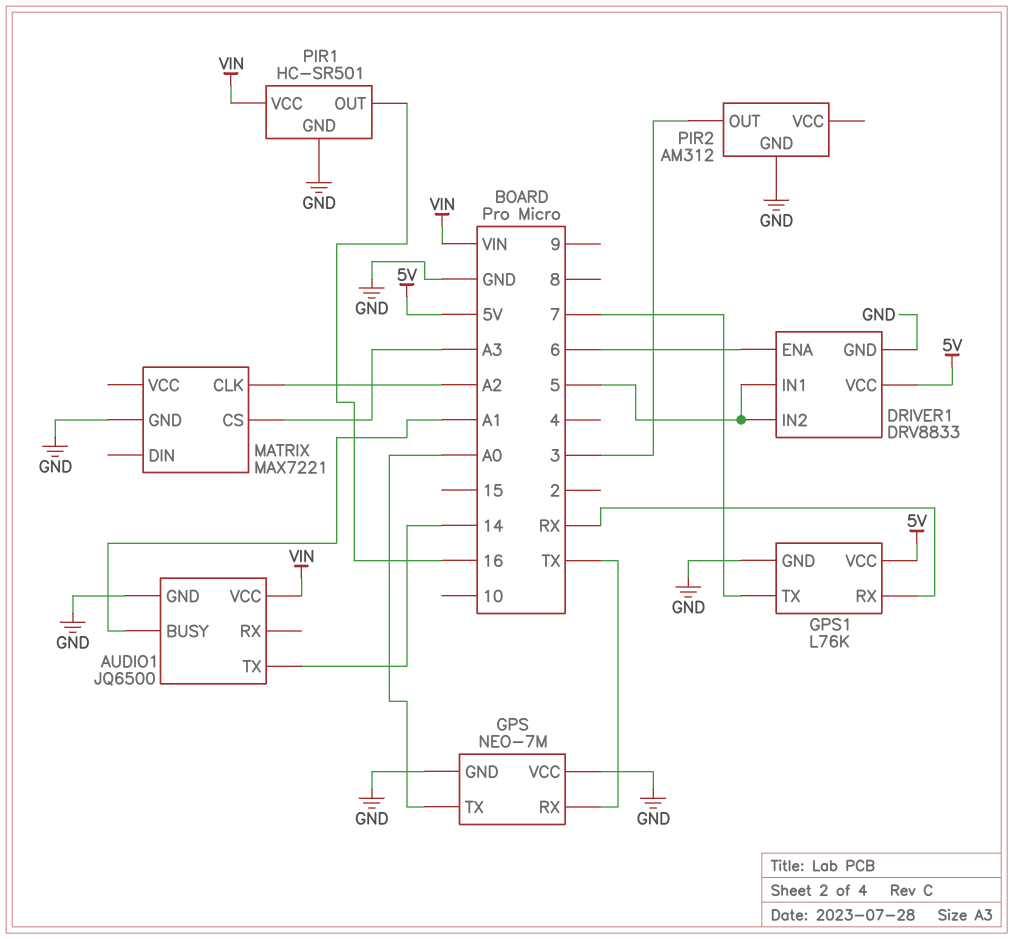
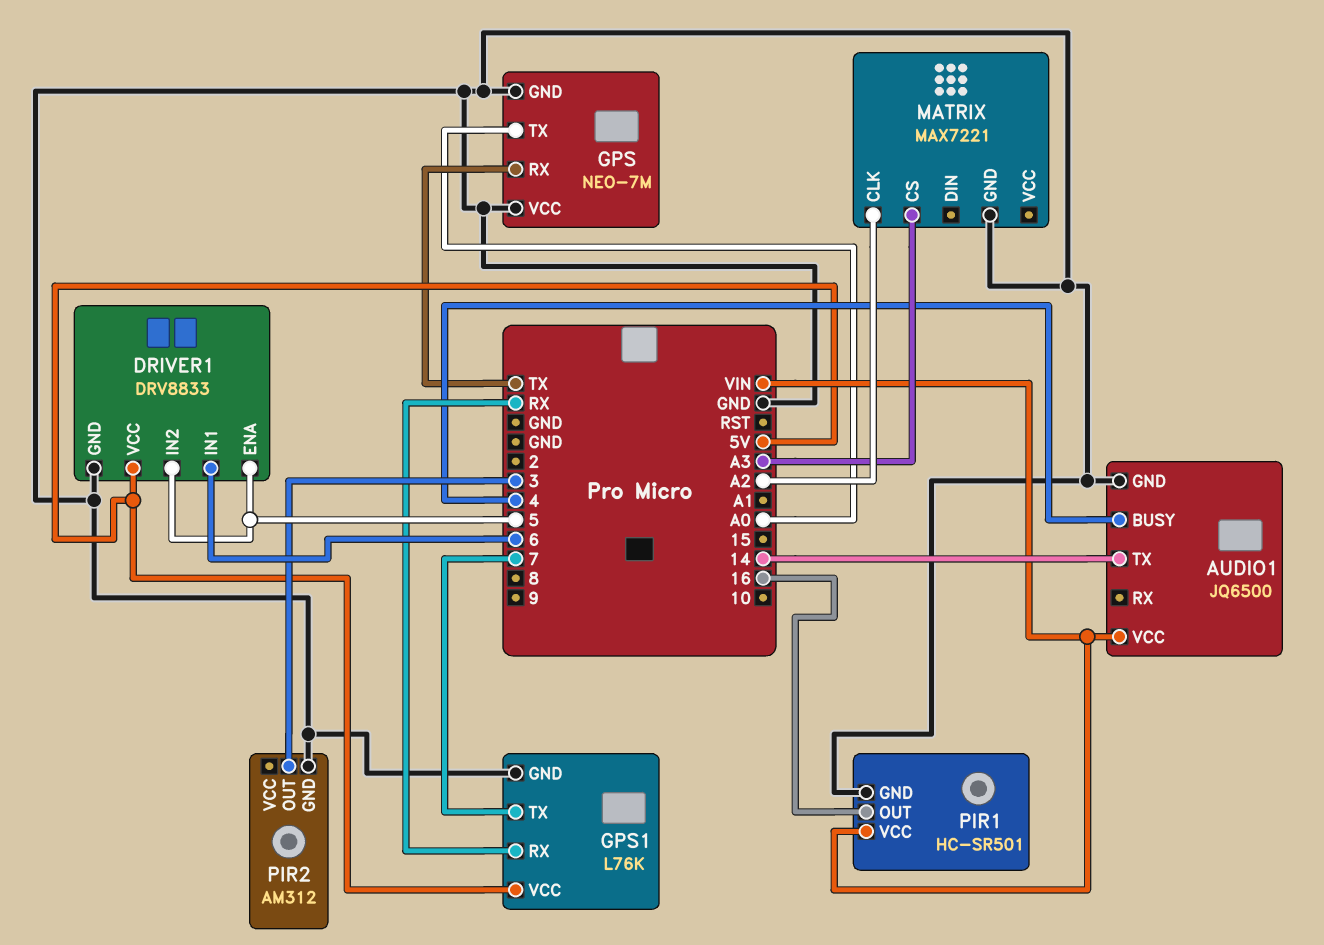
AUDIO1 pin BUSY: A1 -> 4
DRIVER1 pin ENA: 6 -> 5
DRIVER1 pin IN1: 5 -> 6

